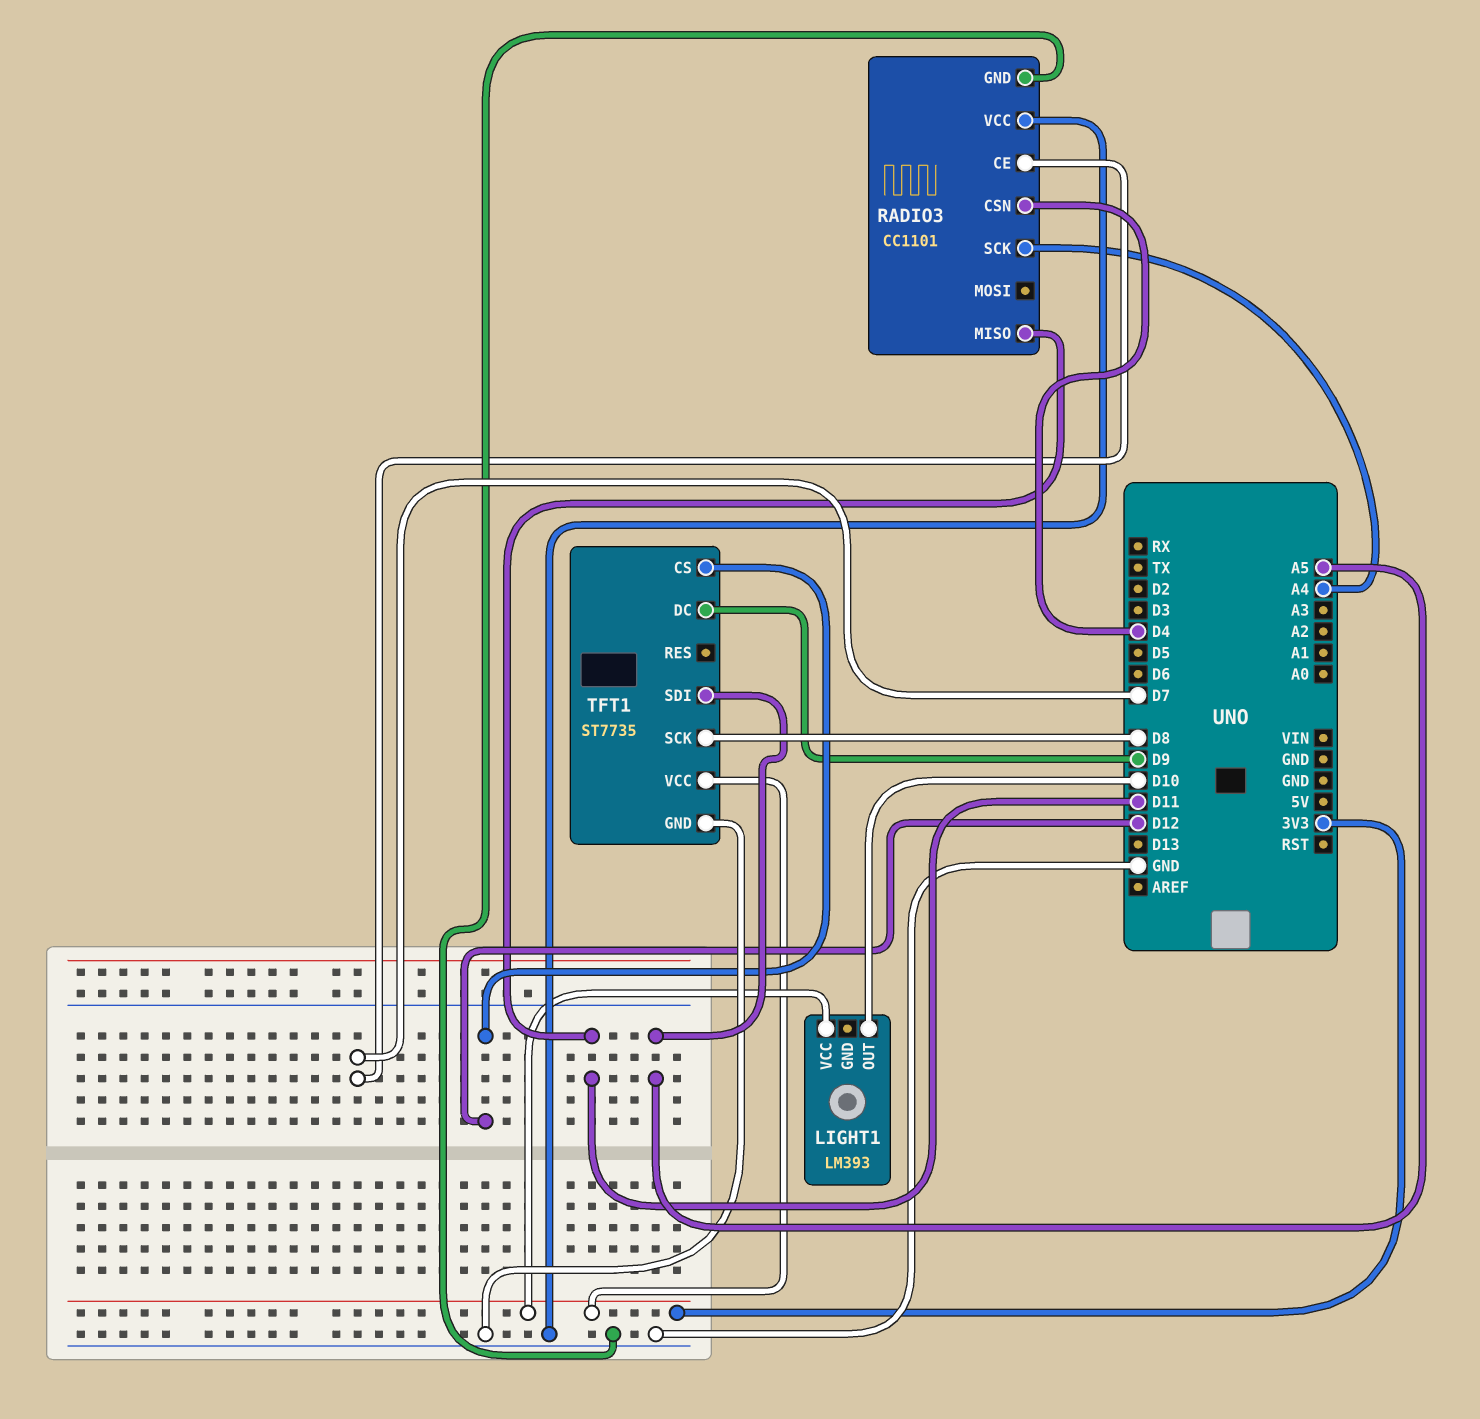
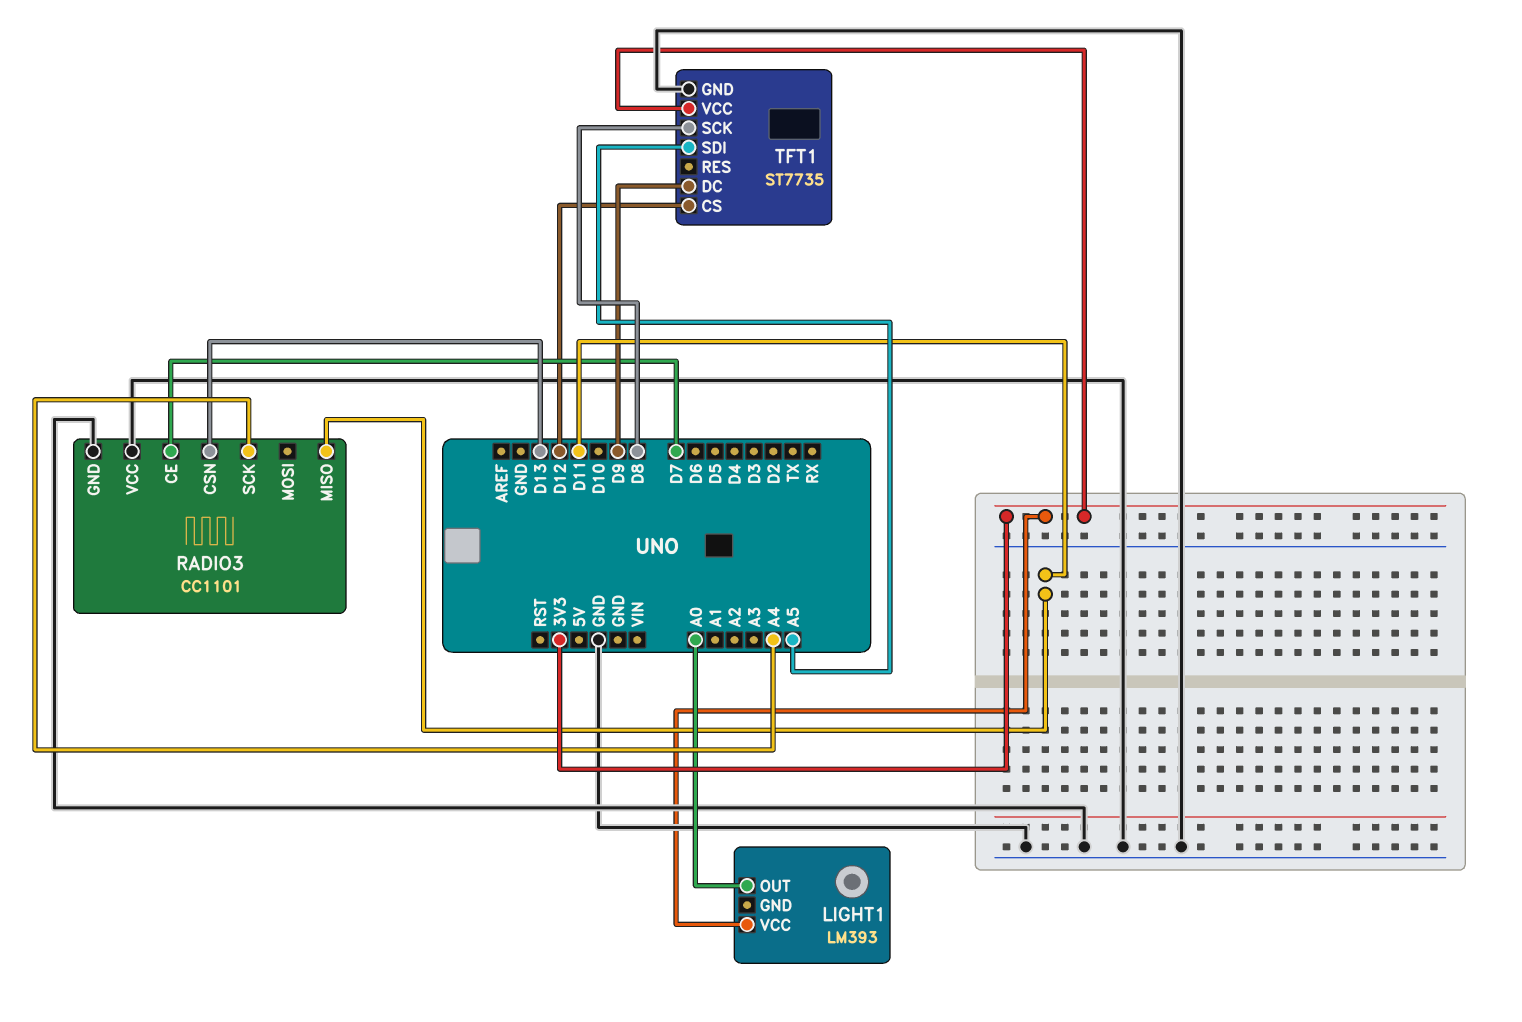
LIGHT1 pin OUT: D10 -> A0
RADIO3 pin CSN: D4 -> D13

